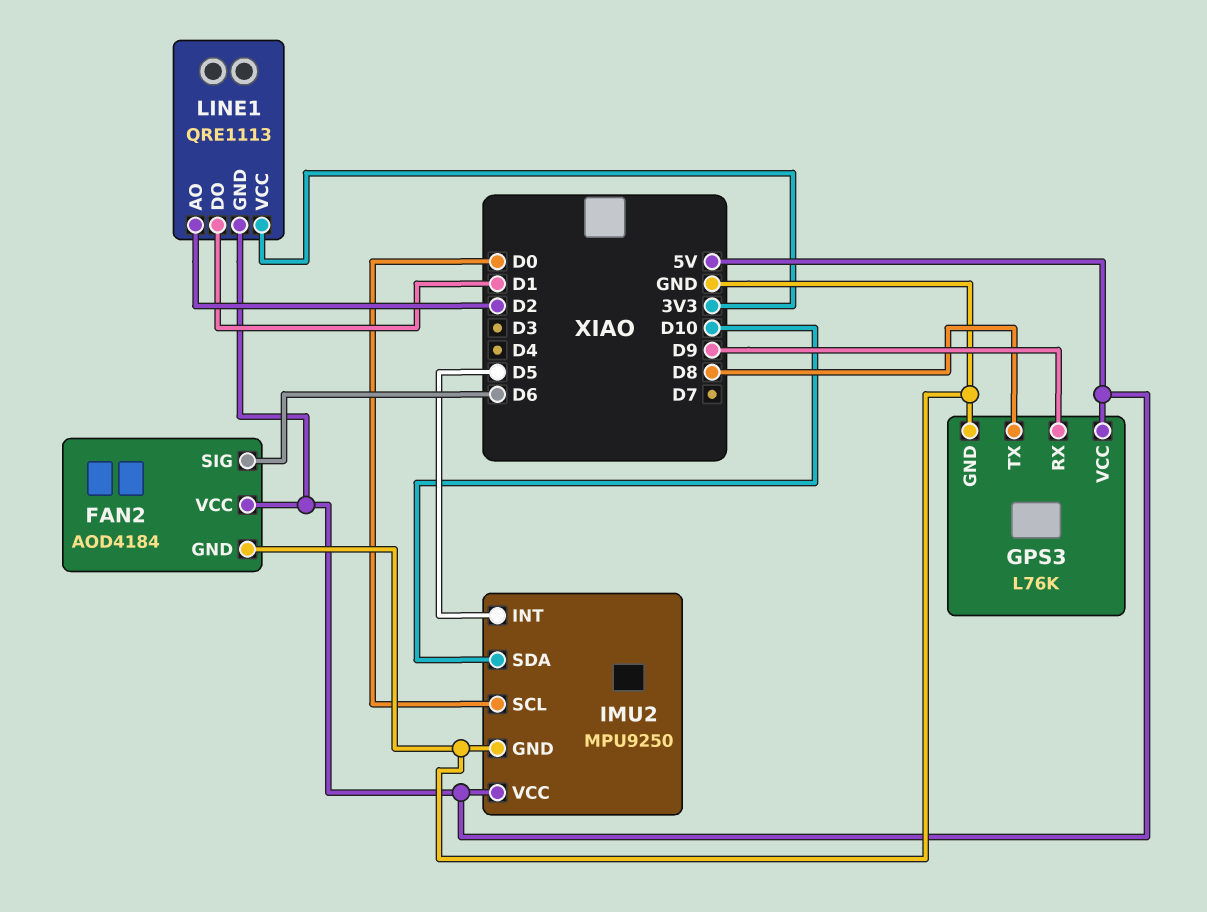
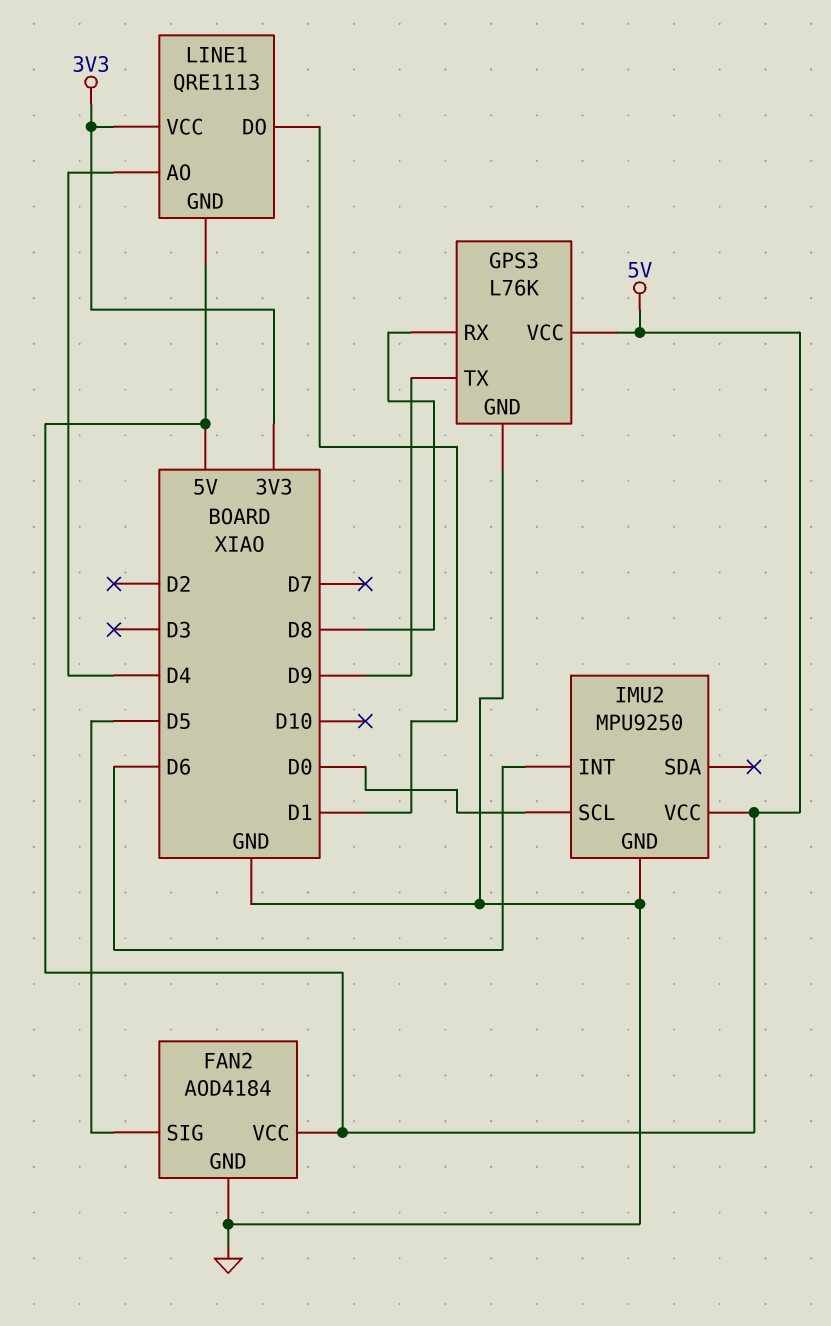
FAN2 pin SIG: D6 -> D5
GPS3 pin RX: D9 -> D8
GPS3 pin TX: D8 -> D9
IMU2 pin INT: D5 -> D6
IMU2 pin SDA: D10 -> none
LINE1 pin AO: D2 -> D4

